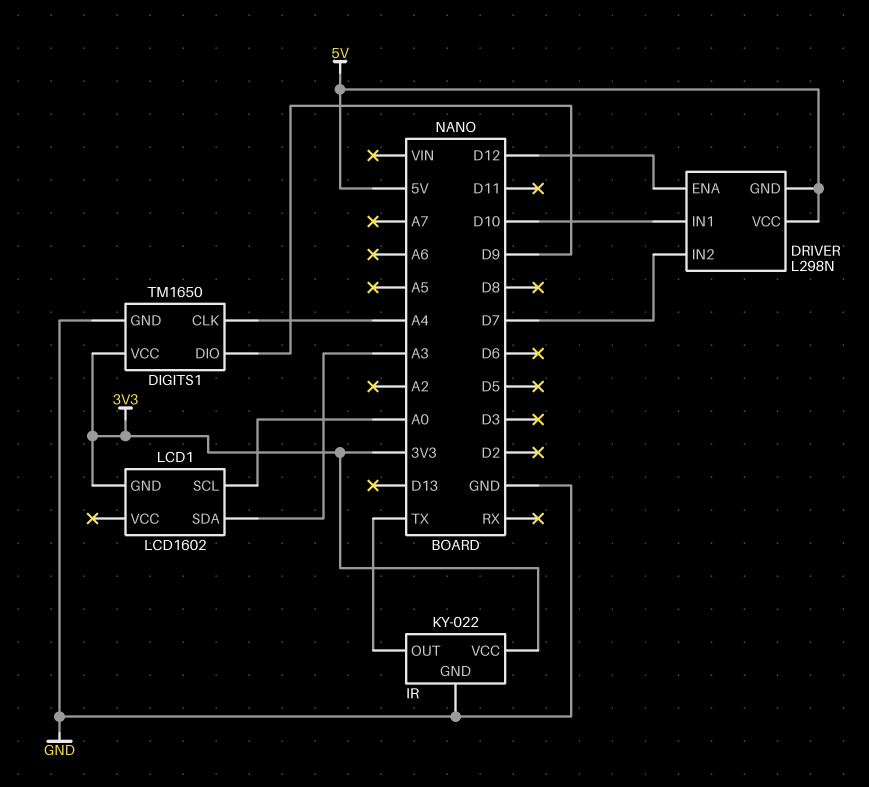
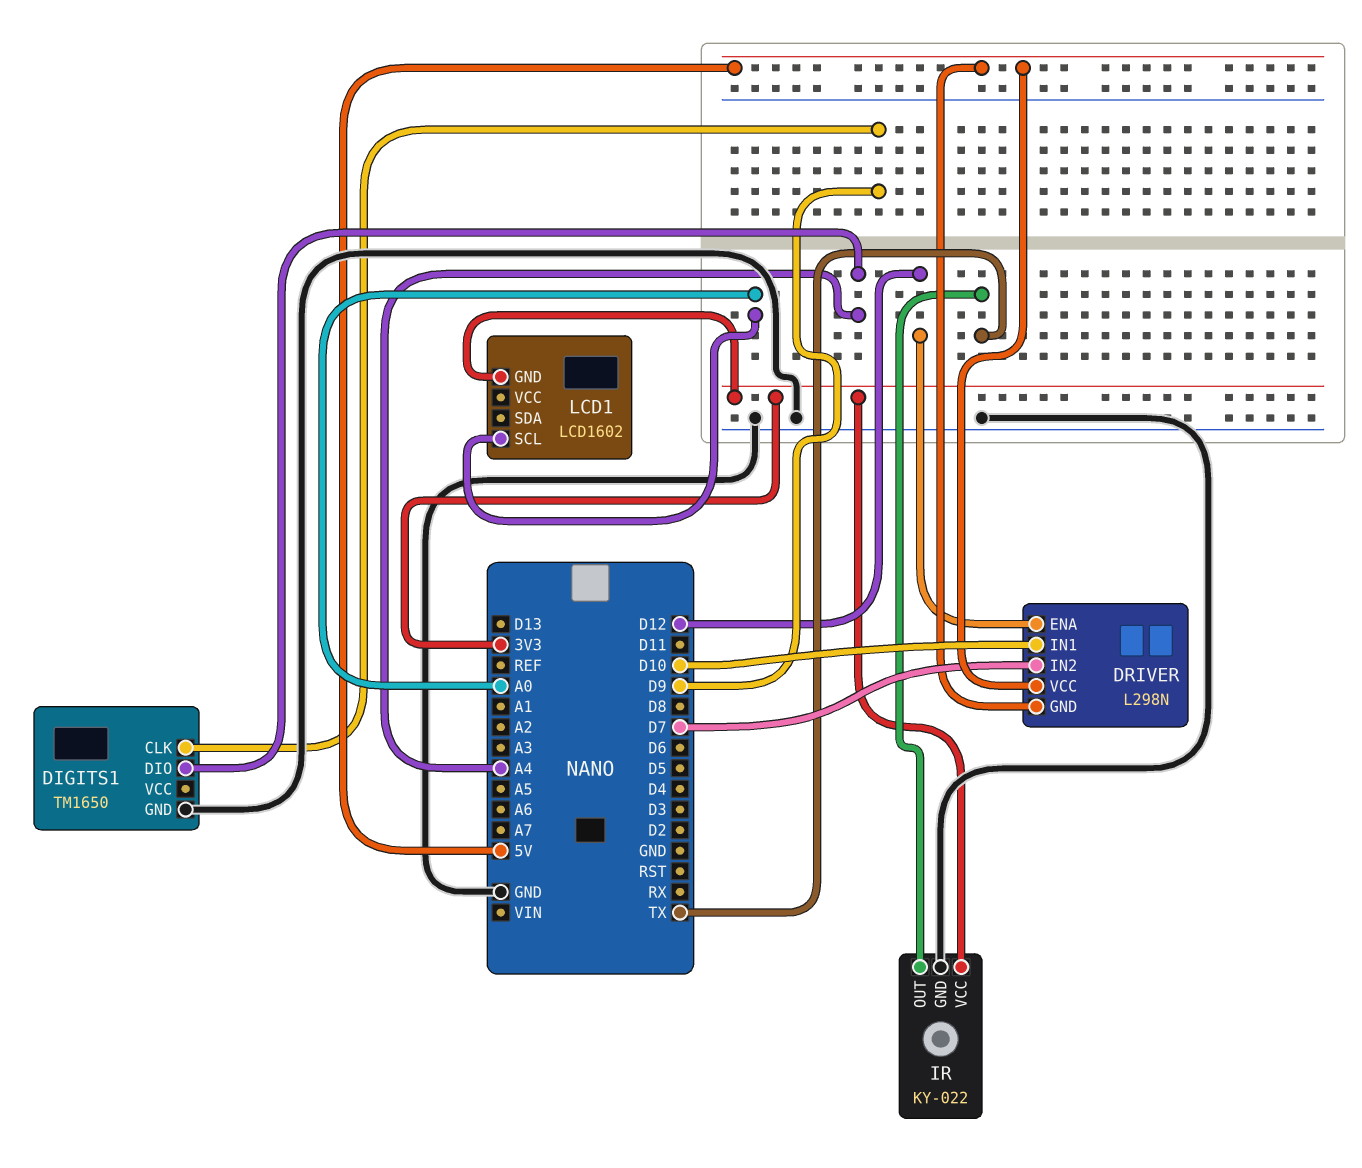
DIGITS1 pin CLK: A4 -> D9
DIGITS1 pin DIO: D9 -> A4
DIGITS1 pin VCC: 3V3 -> none
LCD1 pin SDA: A3 -> none

